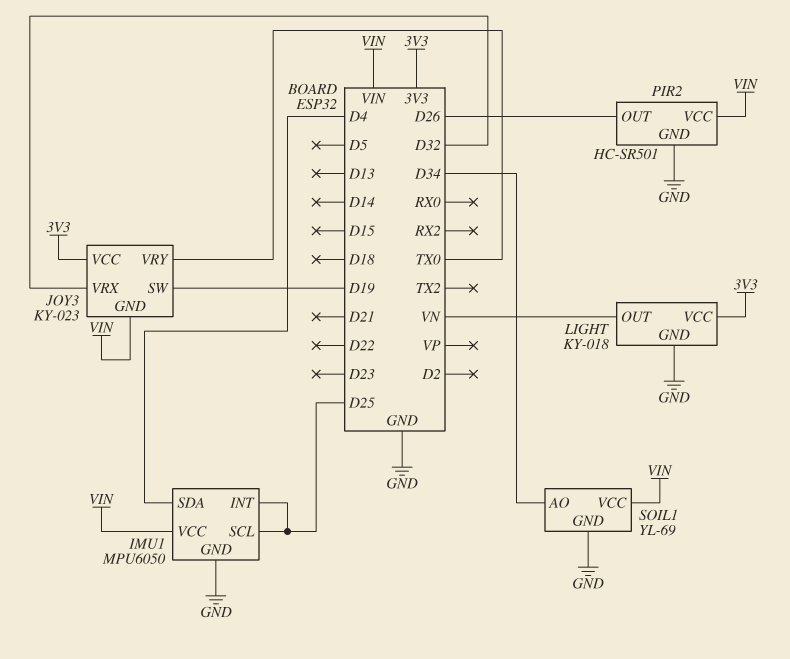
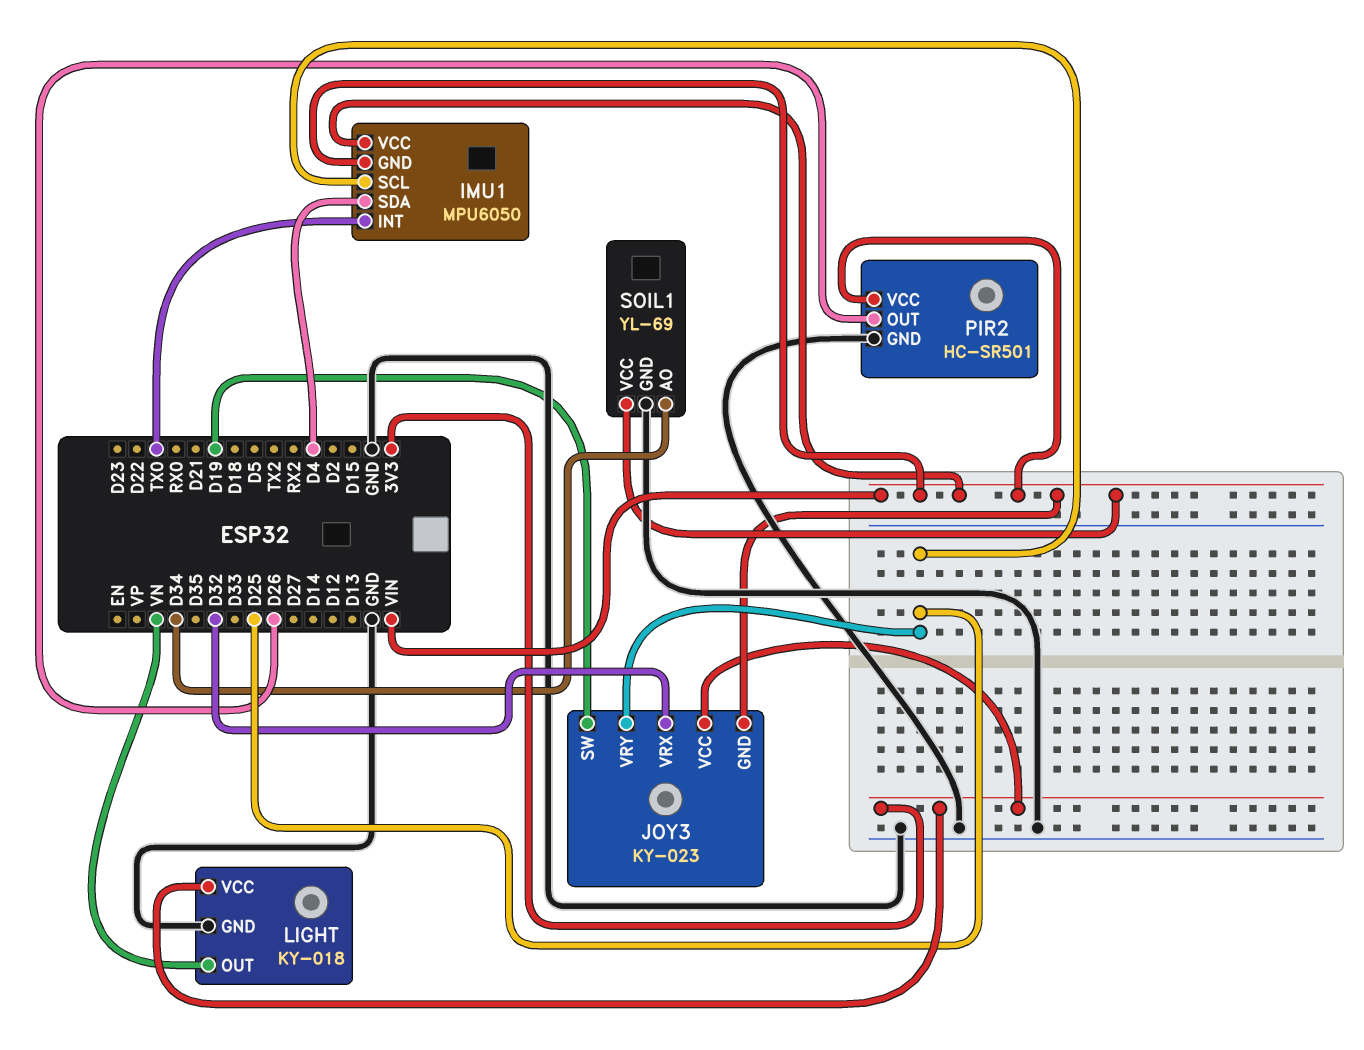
IMU1 pin GND: GND -> VIN
IMU1 pin INT: D25 -> TX0
JOY3 pin VRY: TX0 -> D25

